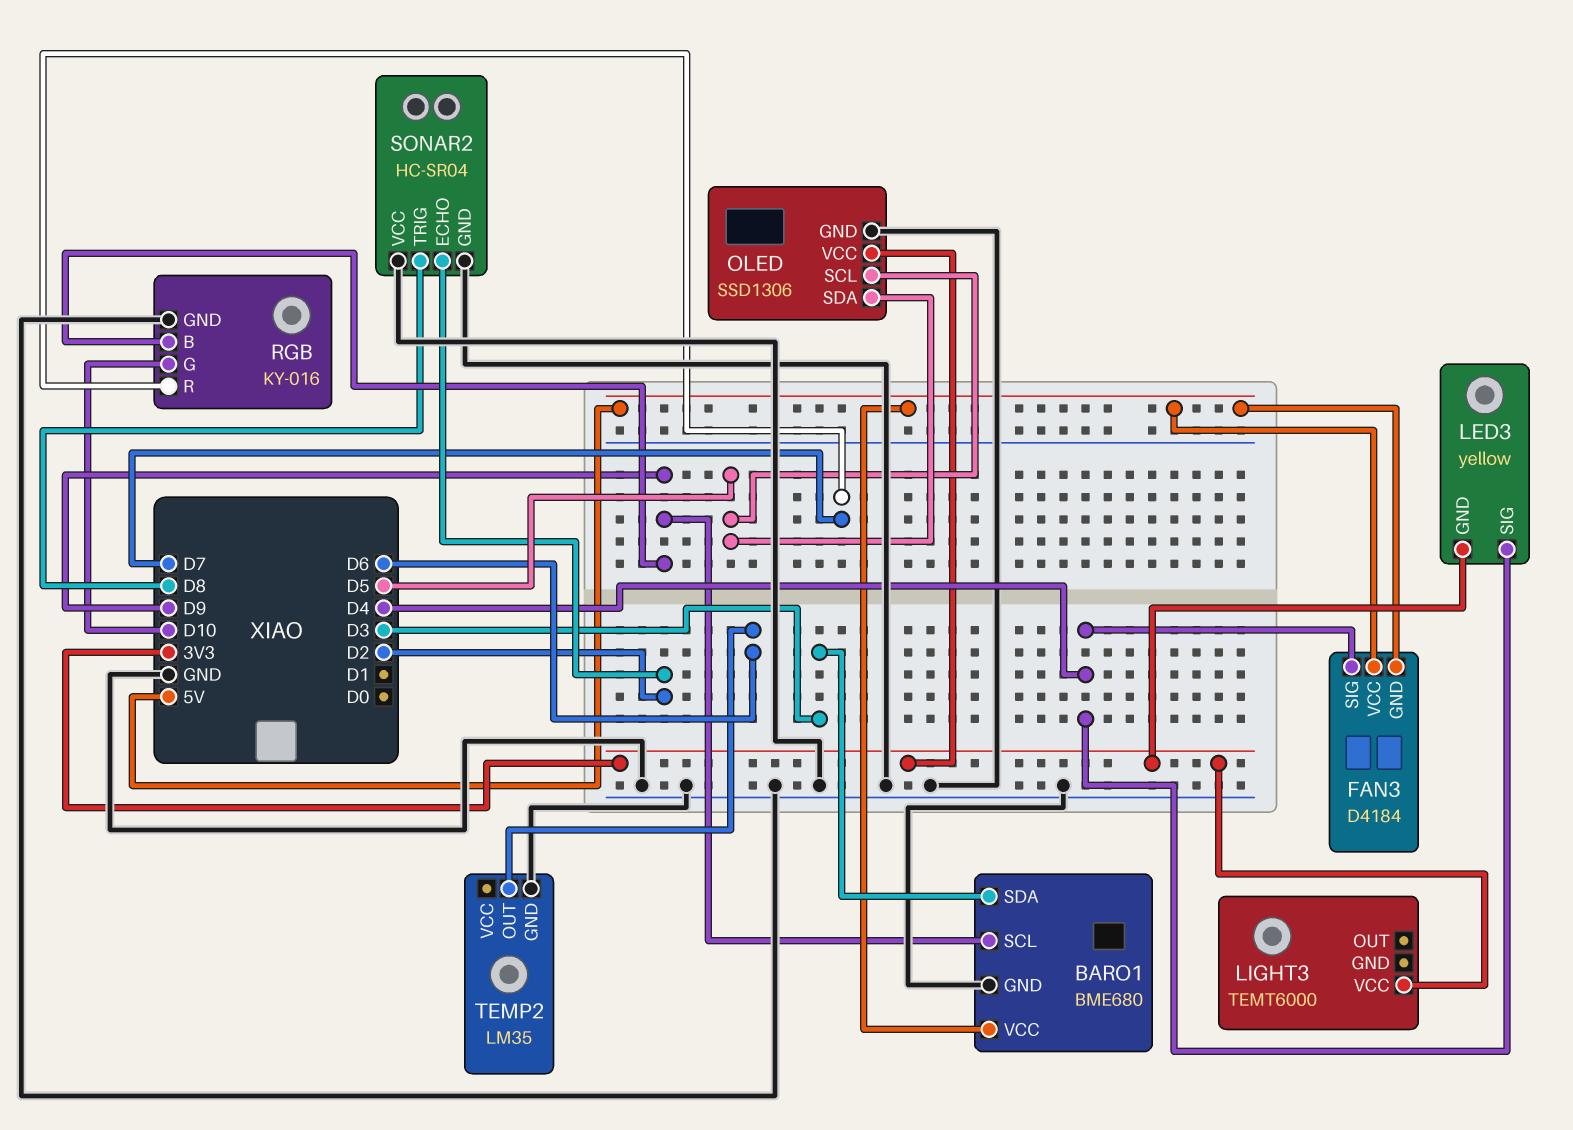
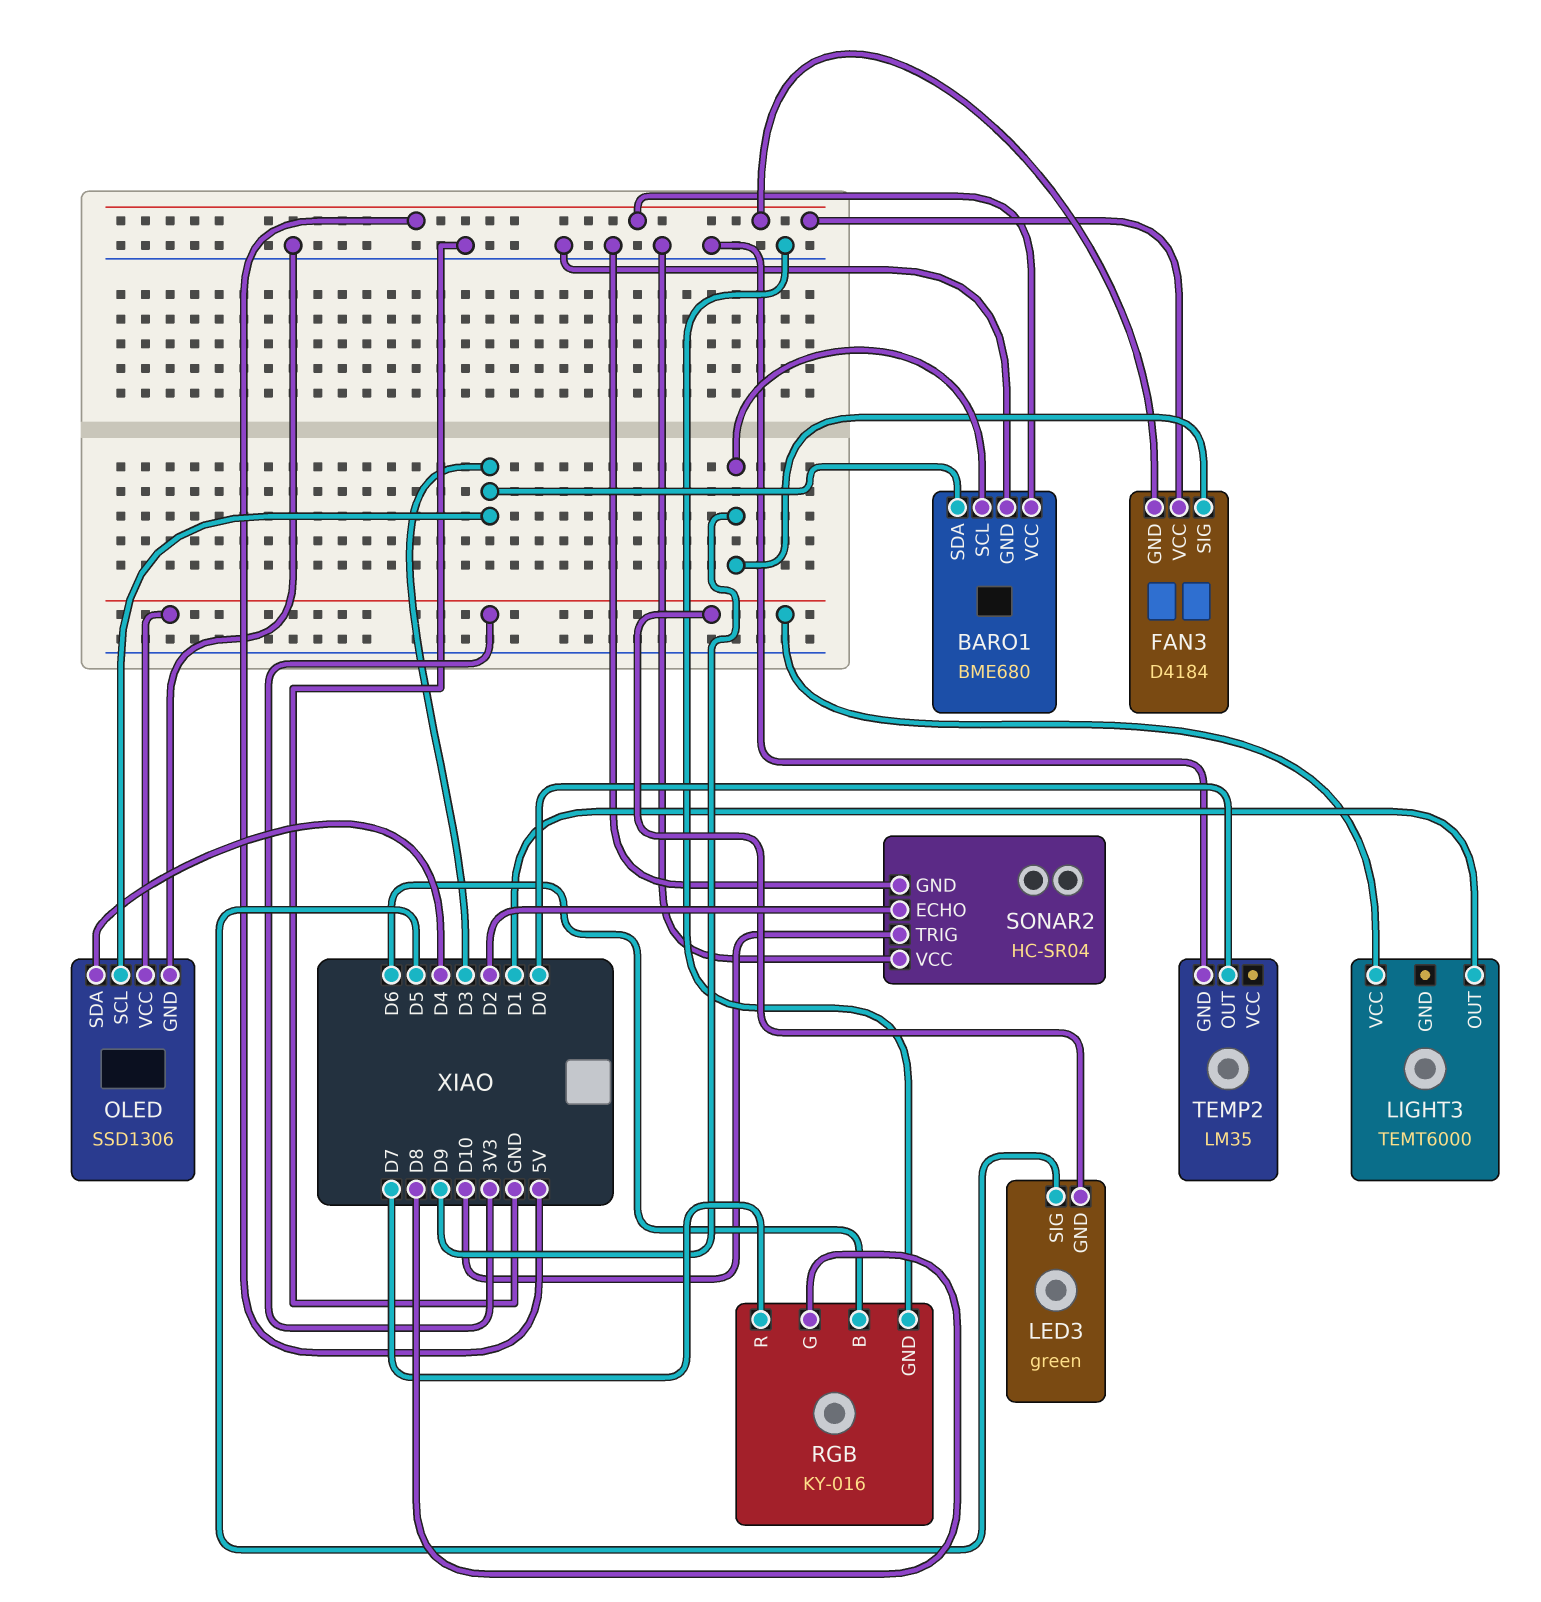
FAN3 pin SIG: D4 -> D9
LED3: yellow -> green
LED3 pin SIG: D4 -> D5
LIGHT3 pin OUT: none -> D1
OLED pin SCL: D5 -> D3
OLED pin SDA: D5 -> D4
RGB pin B: D9 -> D6
RGB pin G: D10 -> D8
SONAR2 pin TRIG: D8 -> D10
TEMP2 pin OUT: D6 -> D0

